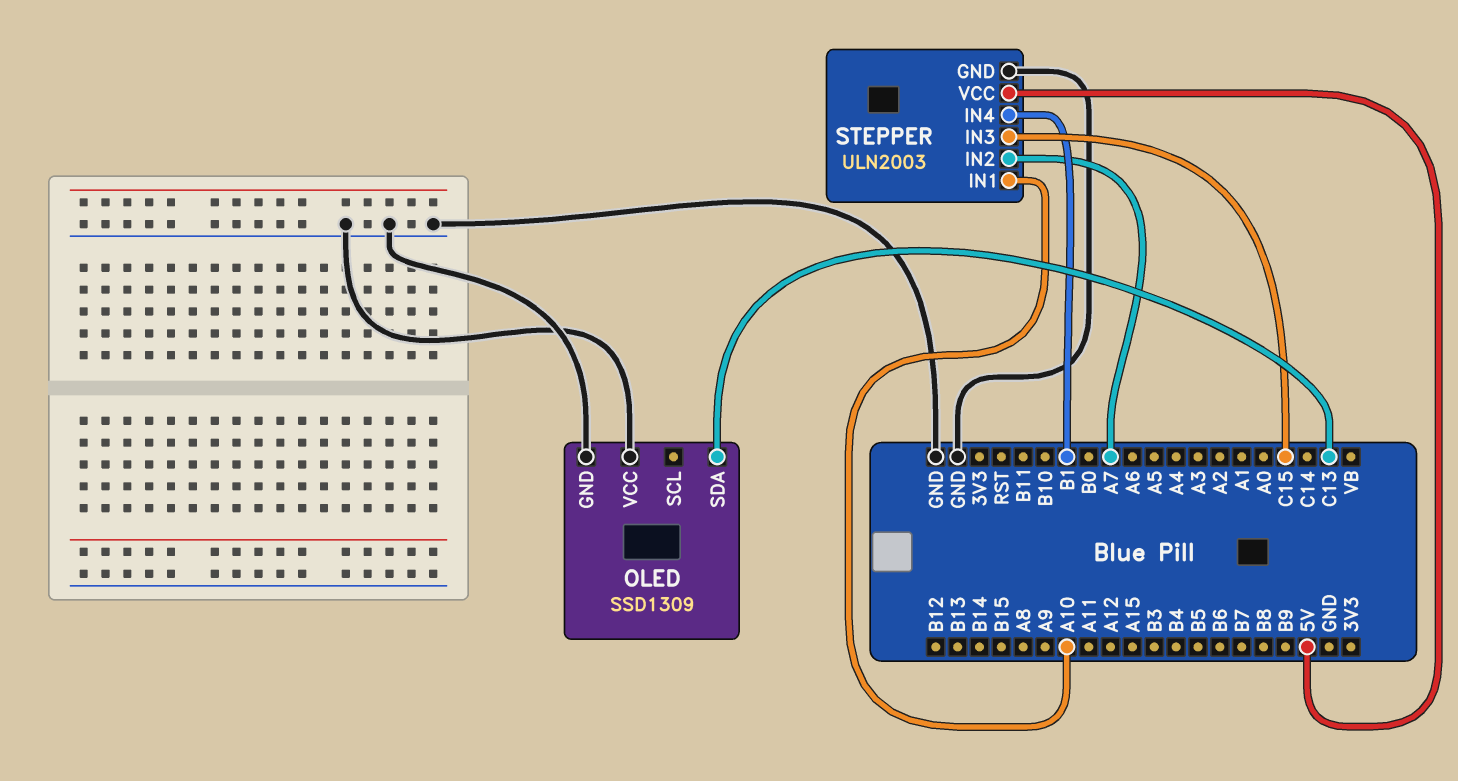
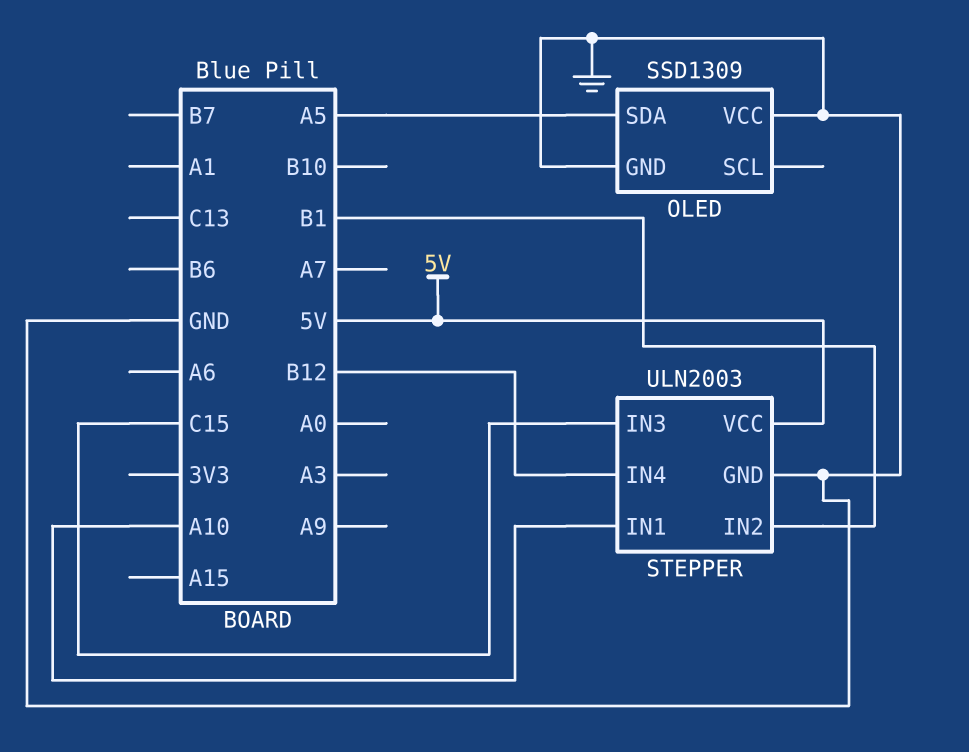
OLED pin SDA: C13 -> A5
STEPPER pin IN2: A7 -> B1
STEPPER pin IN4: B1 -> B12

